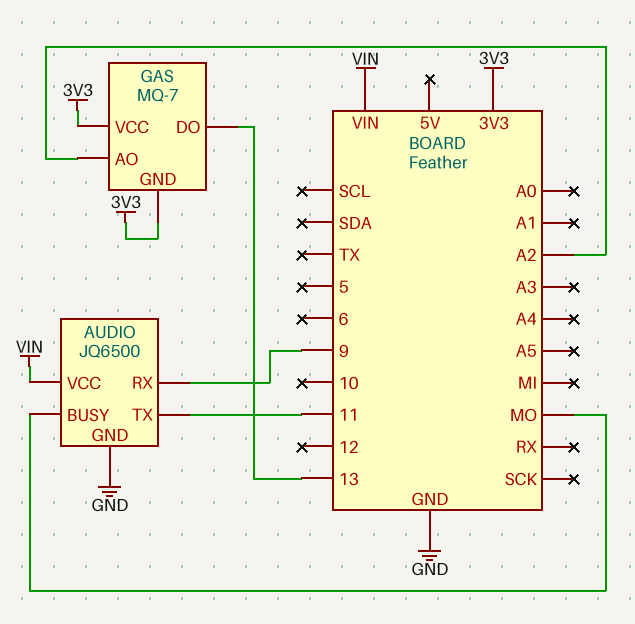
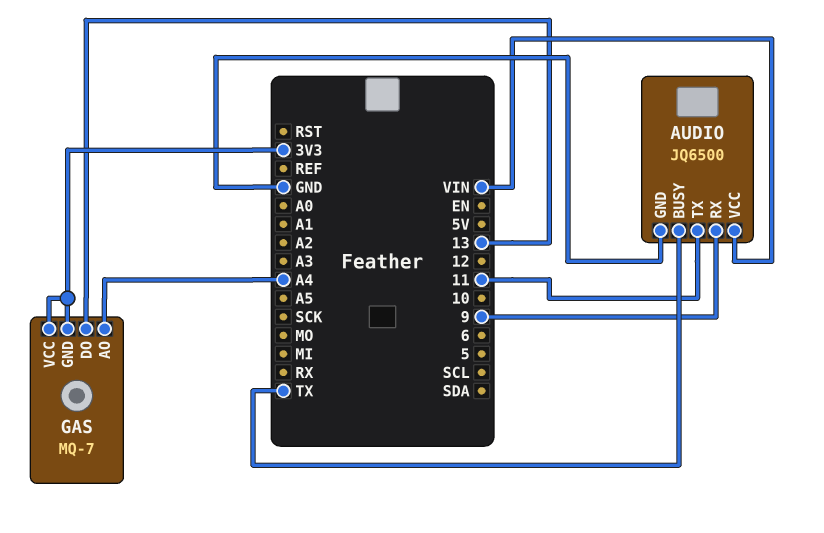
AUDIO pin BUSY: MO -> TX
GAS pin AO: A2 -> A4

